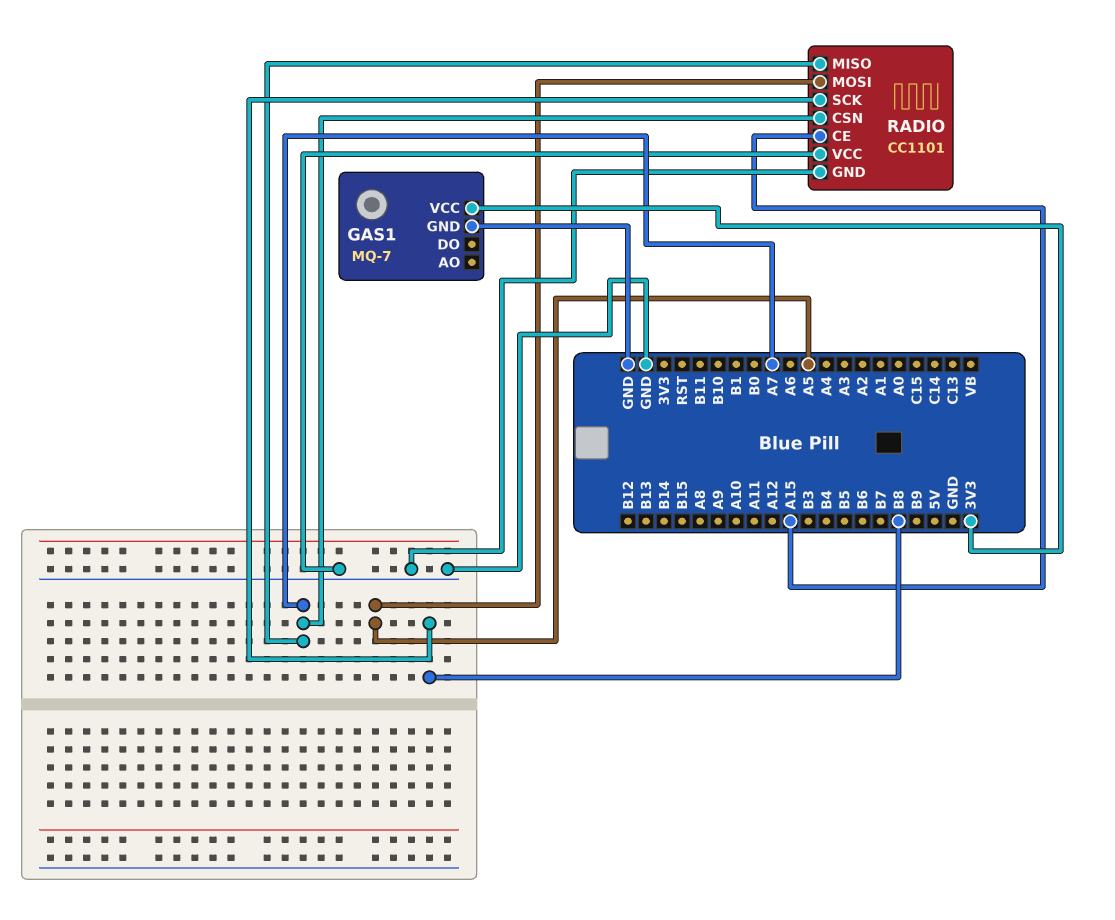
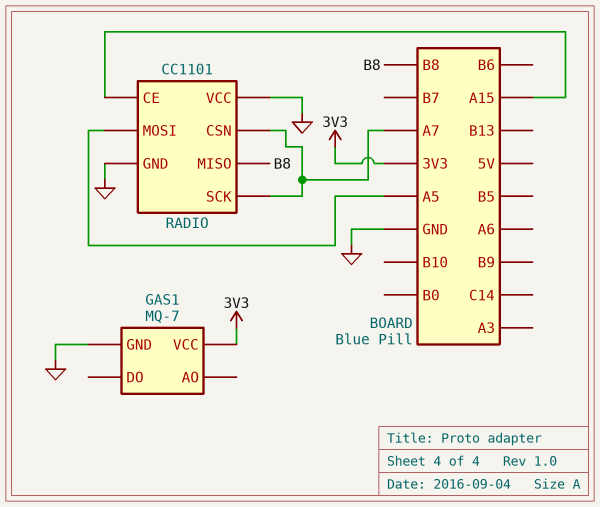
RADIO pin MISO: A7 -> B8
RADIO pin SCK: B8 -> A7

